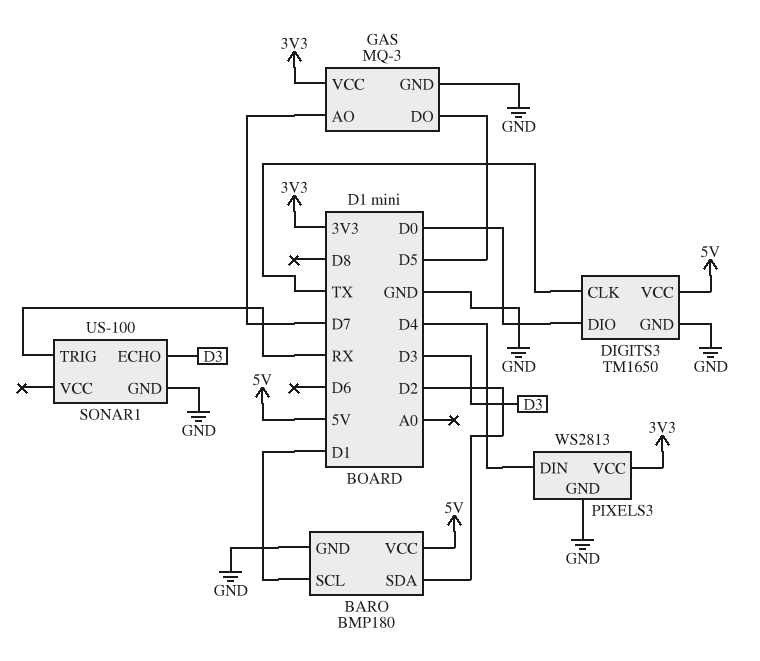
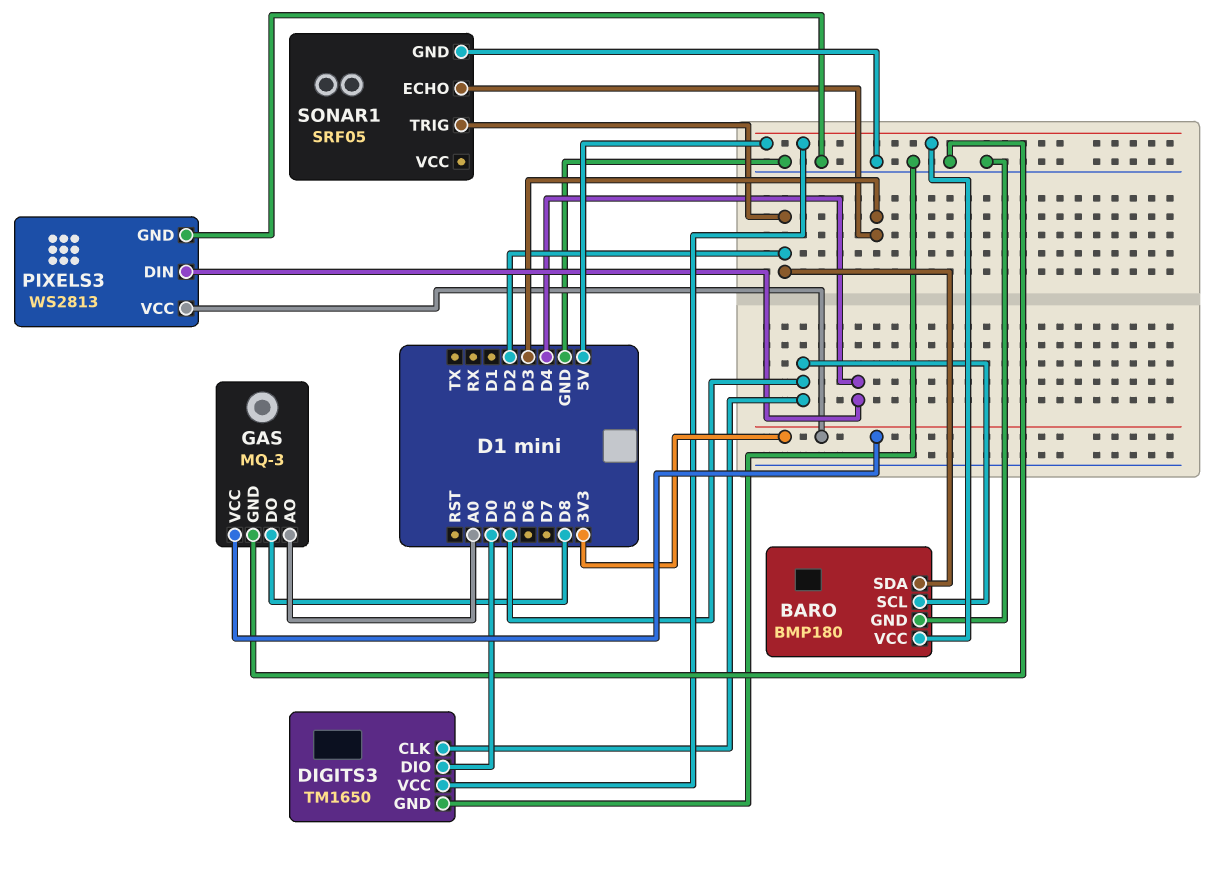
BARO pin SCL: D1 -> D5
DIGITS3 pin CLK: TX -> D5
GAS pin AO: D7 -> A0
GAS pin DO: D5 -> D8
SONAR1: US-100 -> SRF05
SONAR1 pin TRIG: RX -> D2

